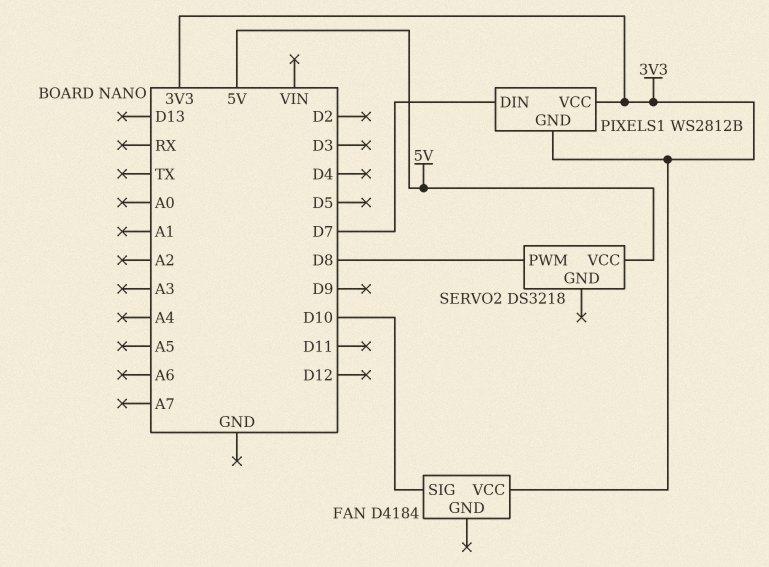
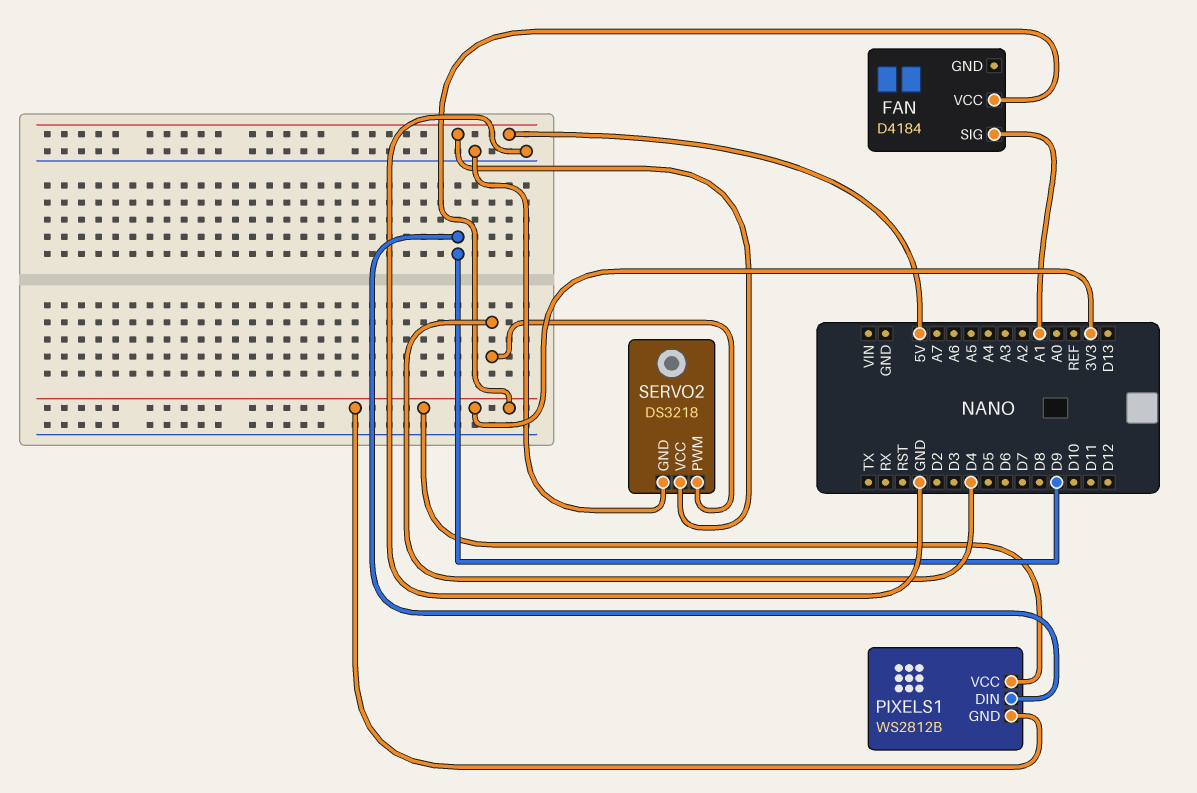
FAN pin SIG: D10 -> A1
PIXELS1 pin DIN: D7 -> D9
SERVO2 pin GND: none -> GND
SERVO2 pin PWM: D8 -> D4

